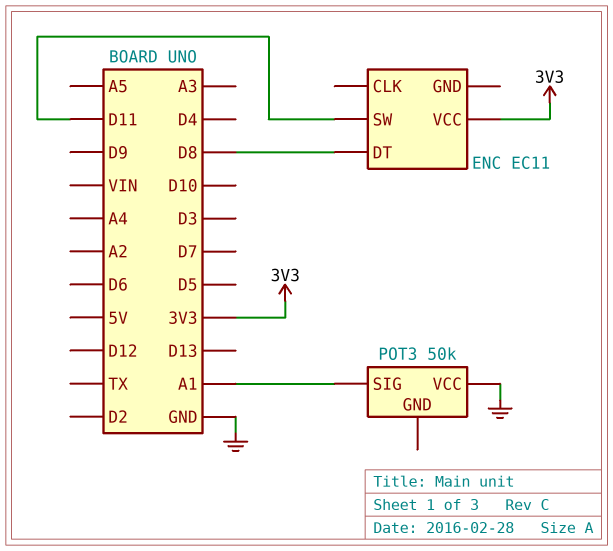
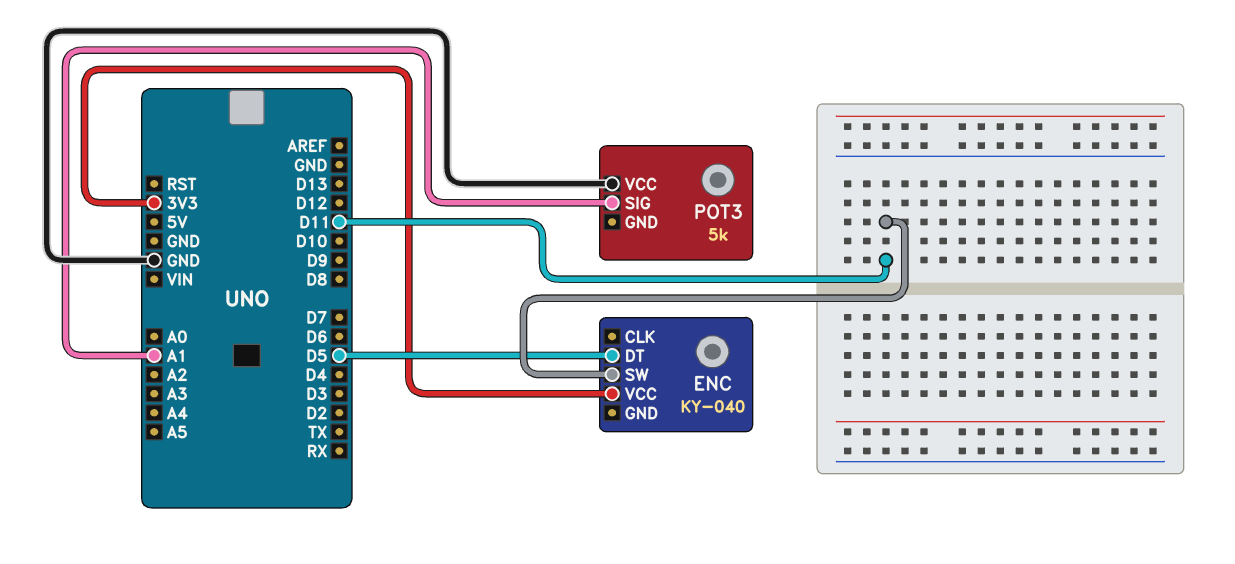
ENC: EC11 -> KY-040
ENC pin DT: D8 -> D5
POT3: 50k -> 5k

